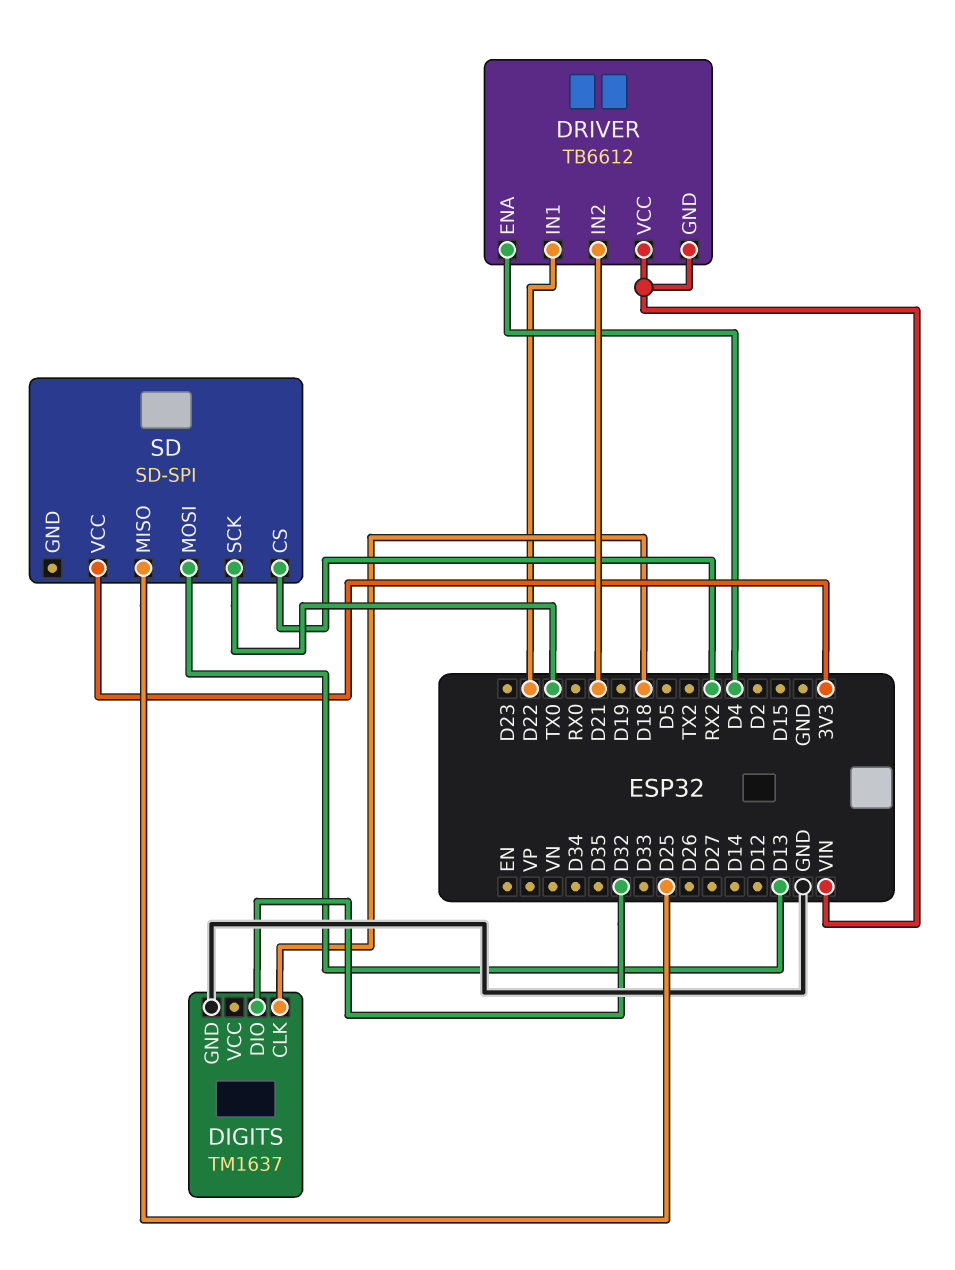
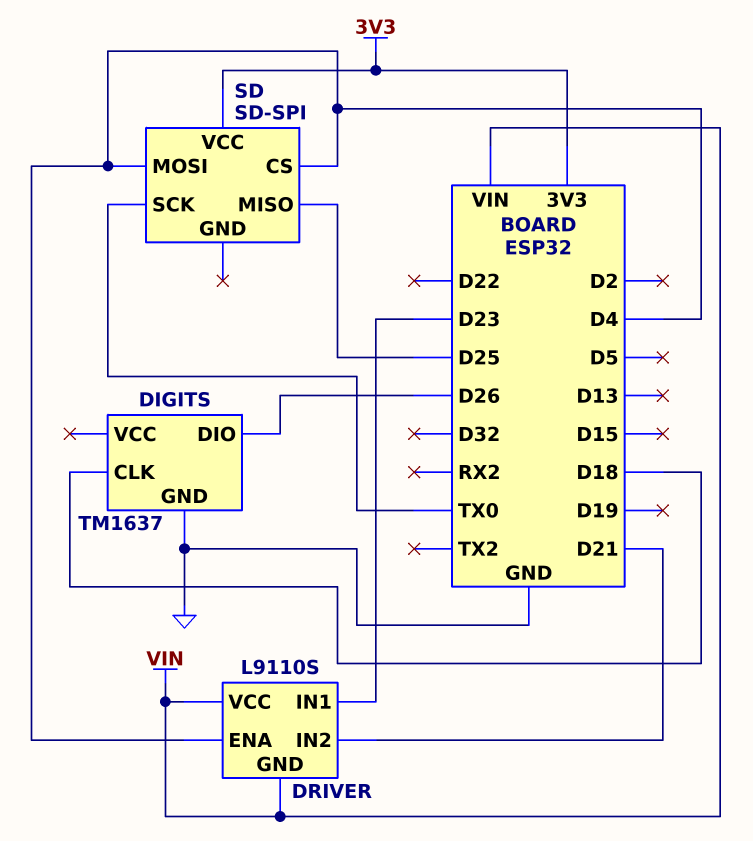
DIGITS pin DIO: D32 -> D26
DRIVER: TB6612 -> L9110S
DRIVER pin IN1: D22 -> D23
SD pin CS: RX2 -> D4
SD pin MOSI: D13 -> D4

